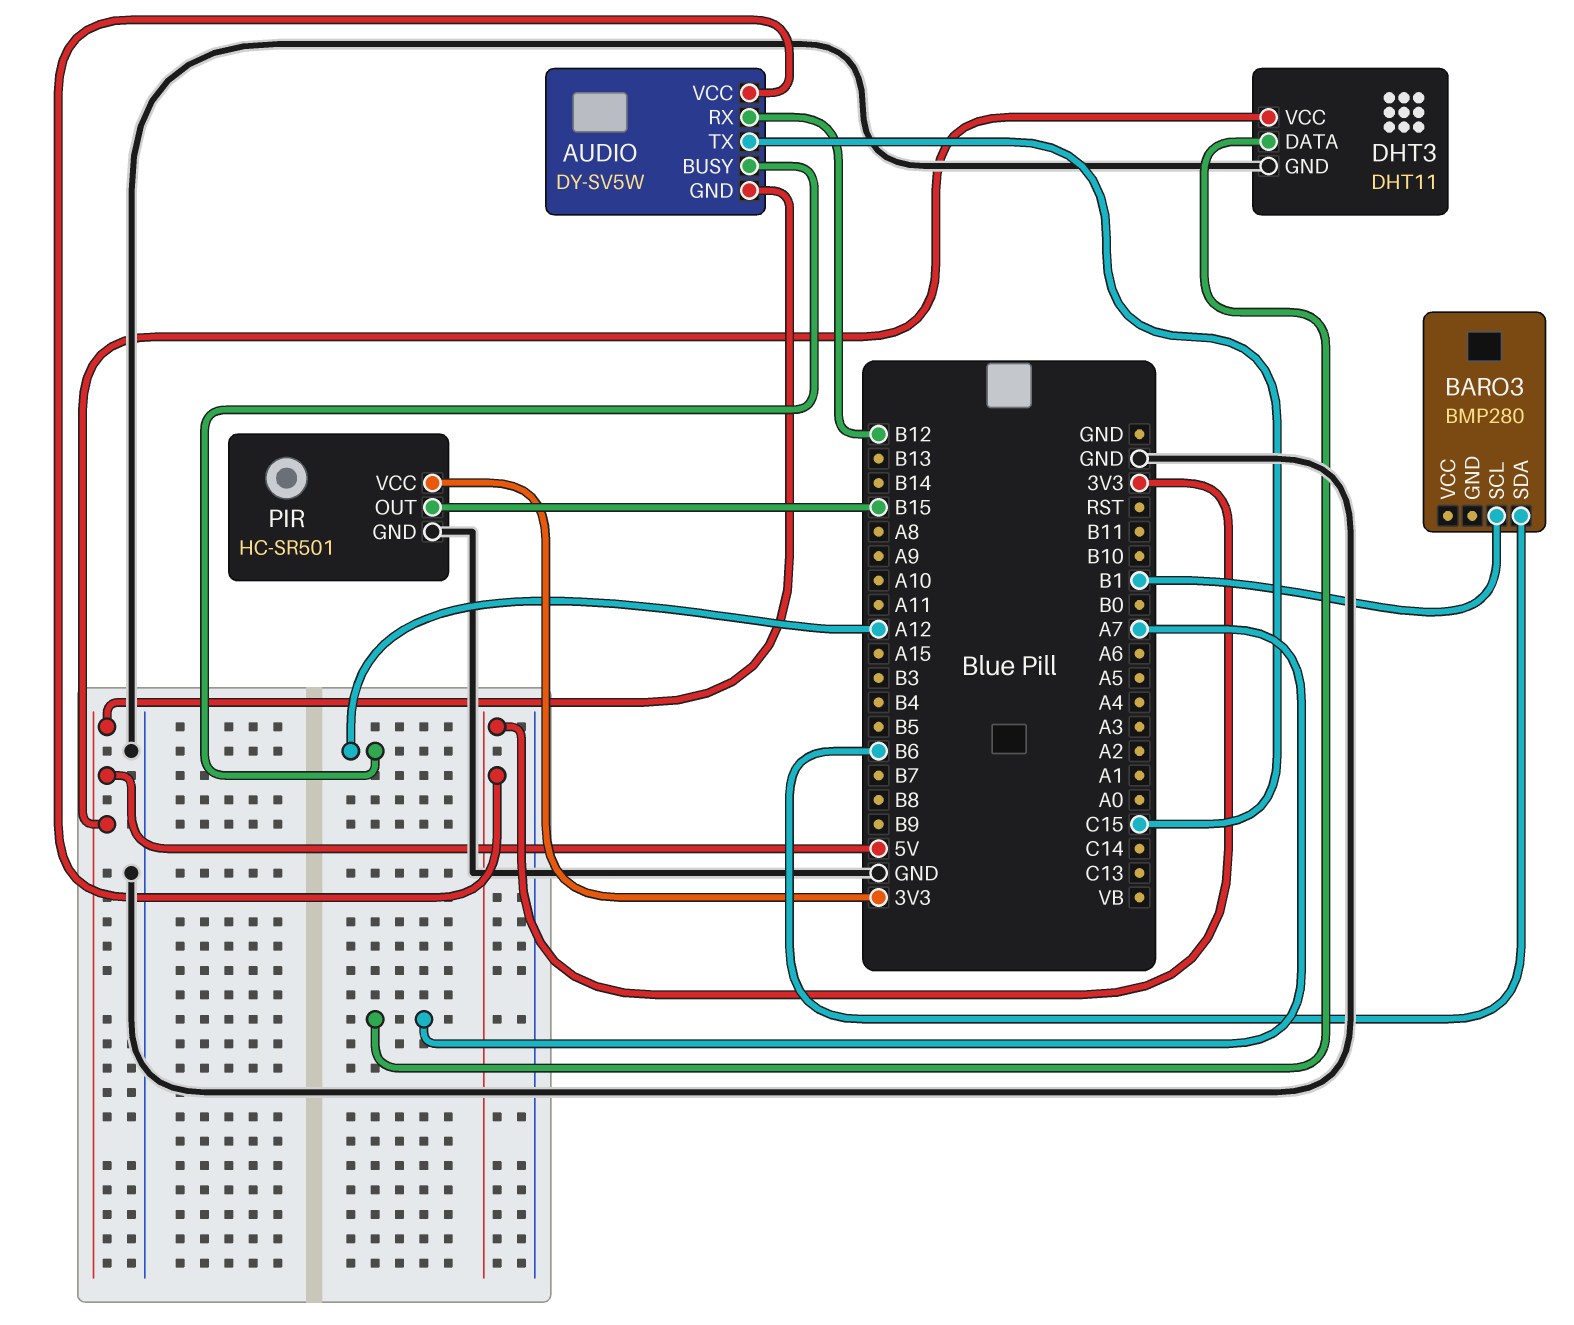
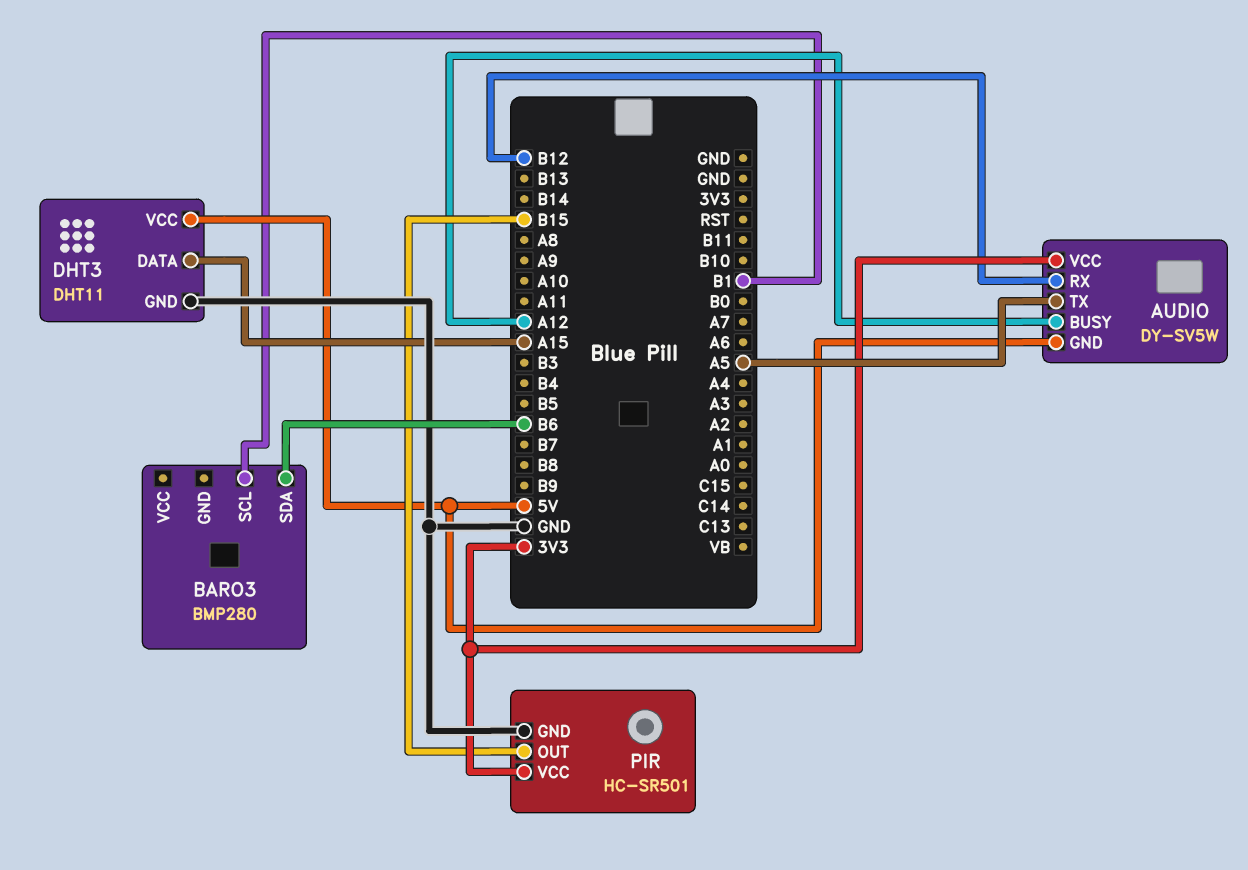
AUDIO pin TX: C15 -> A5
DHT3 pin DATA: A7 -> A15

